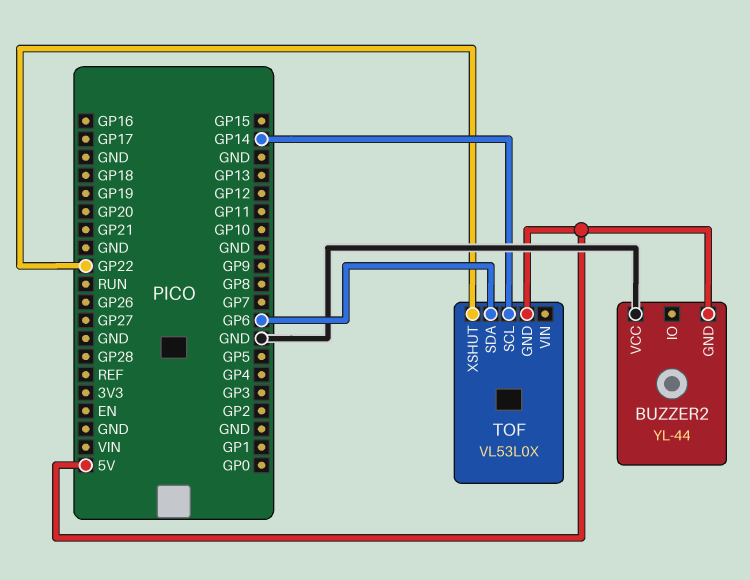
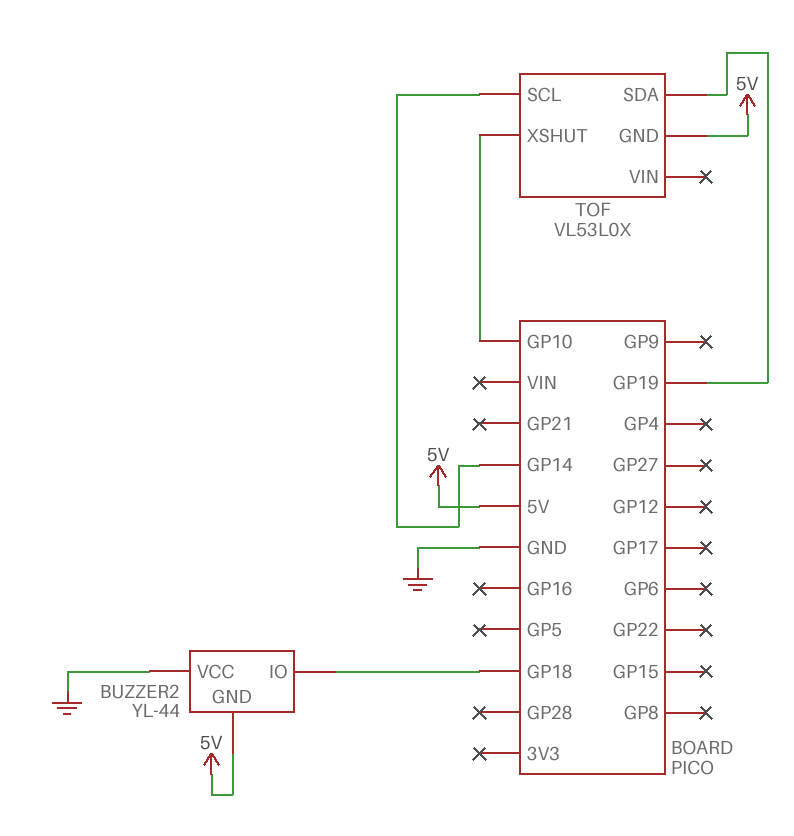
BUZZER2 pin IO: none -> GP18
TOF pin SDA: GP6 -> GP19
TOF pin XSHUT: GP22 -> GP10

